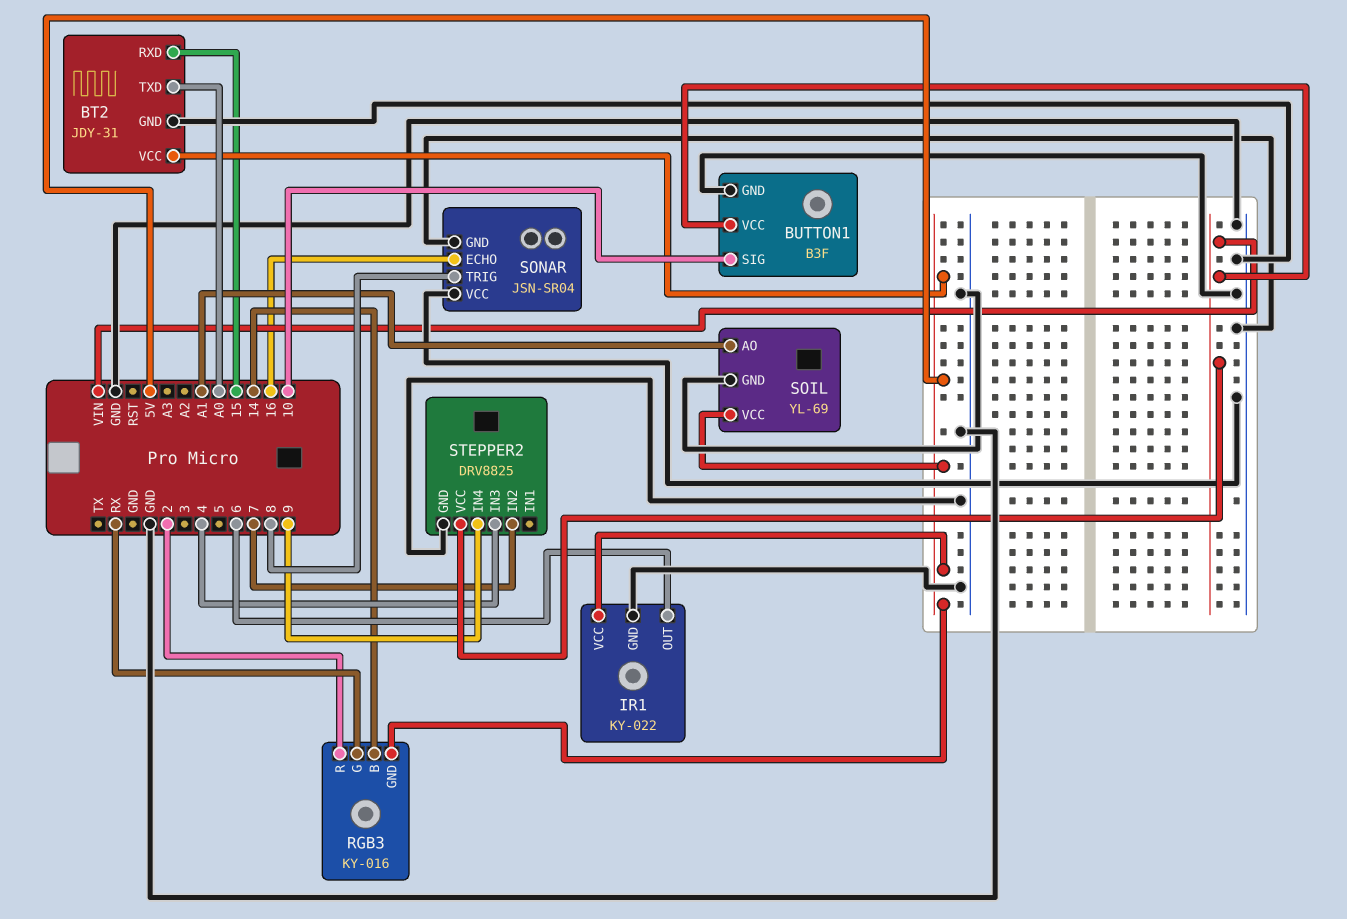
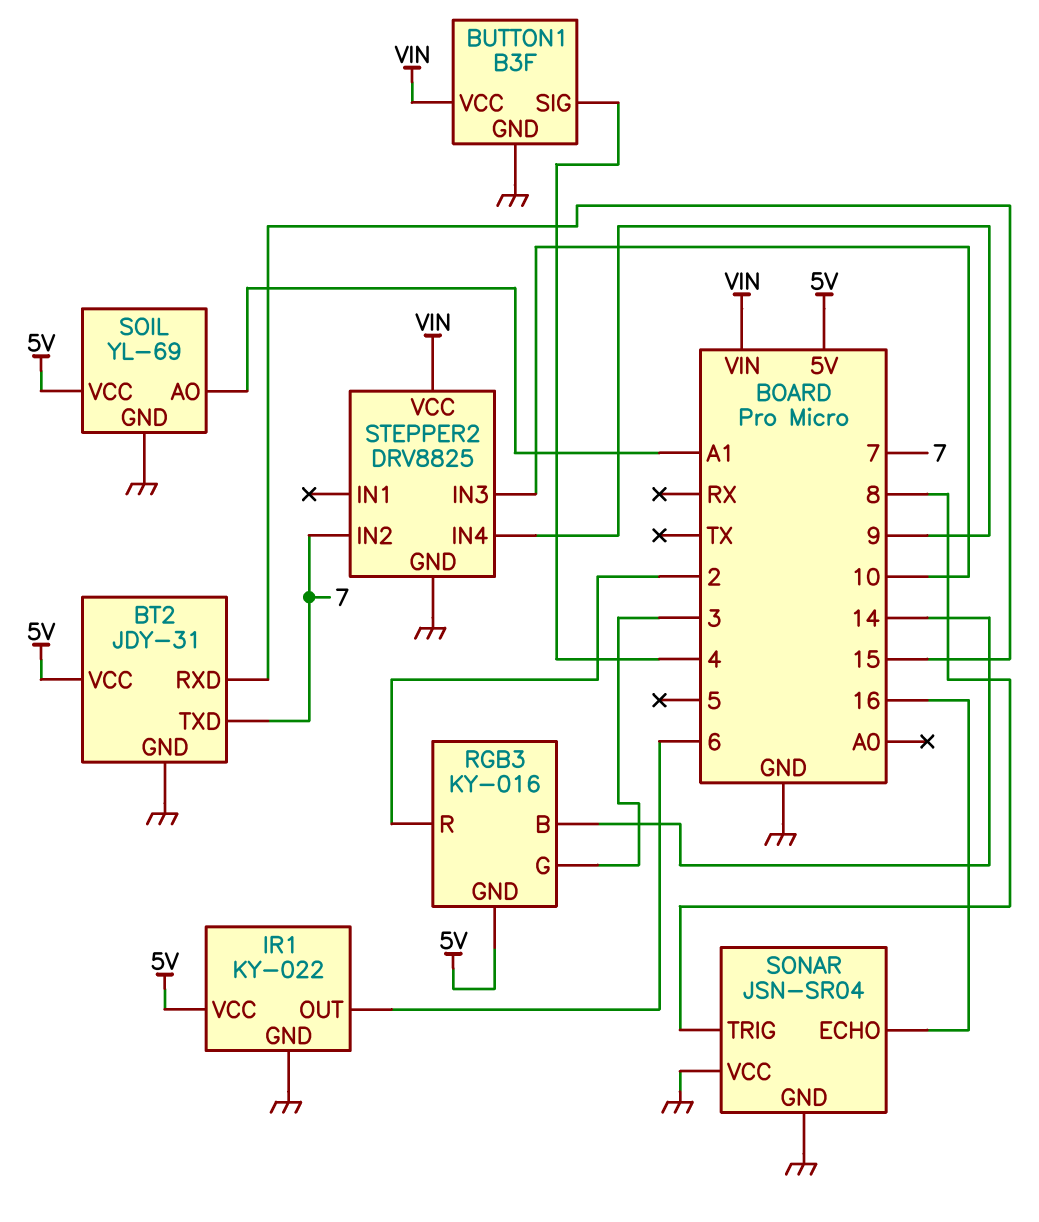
BT2 pin TXD: A0 -> 7
BUTTON1 pin SIG: 10 -> 4
RGB3 pin G: RX -> 3
STEPPER2 pin IN3: 4 -> 10

